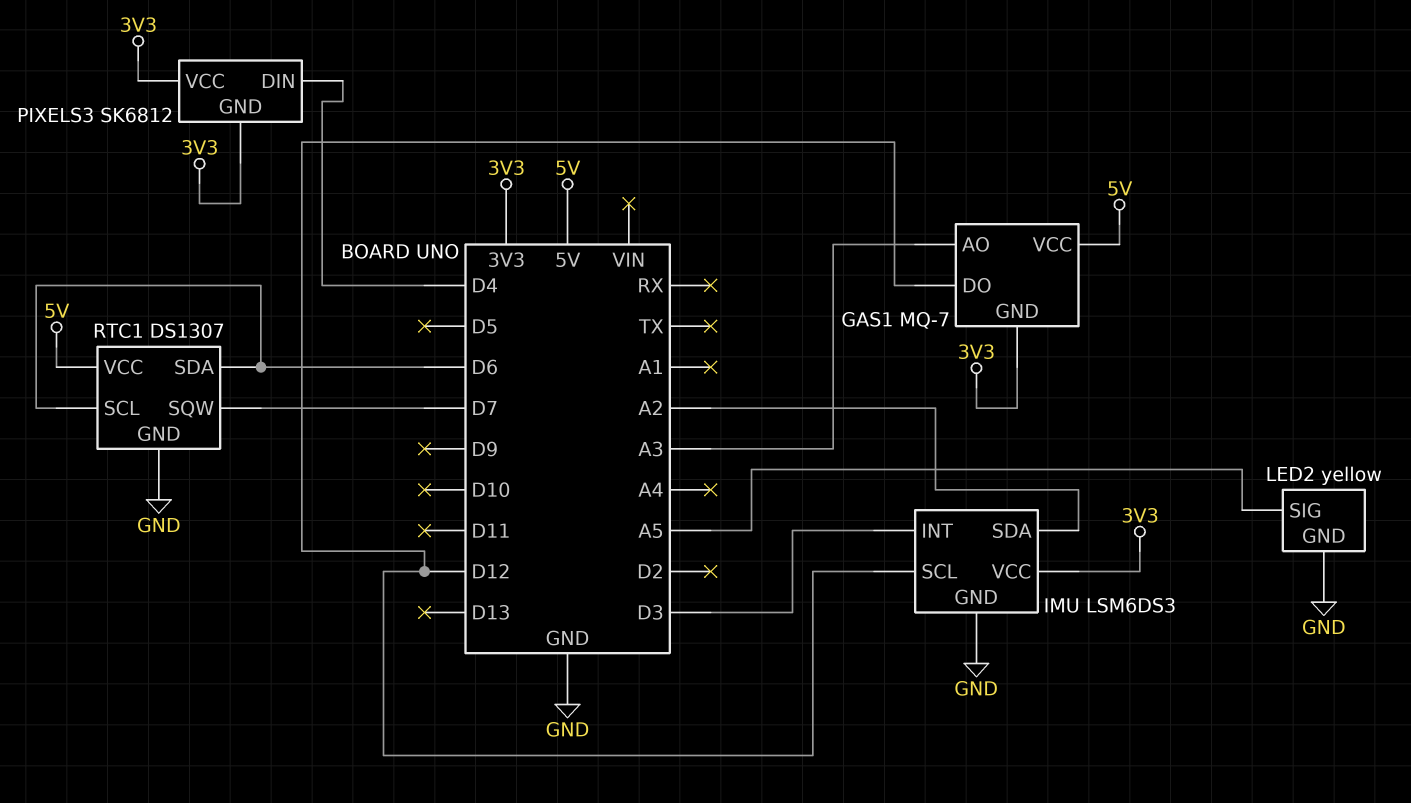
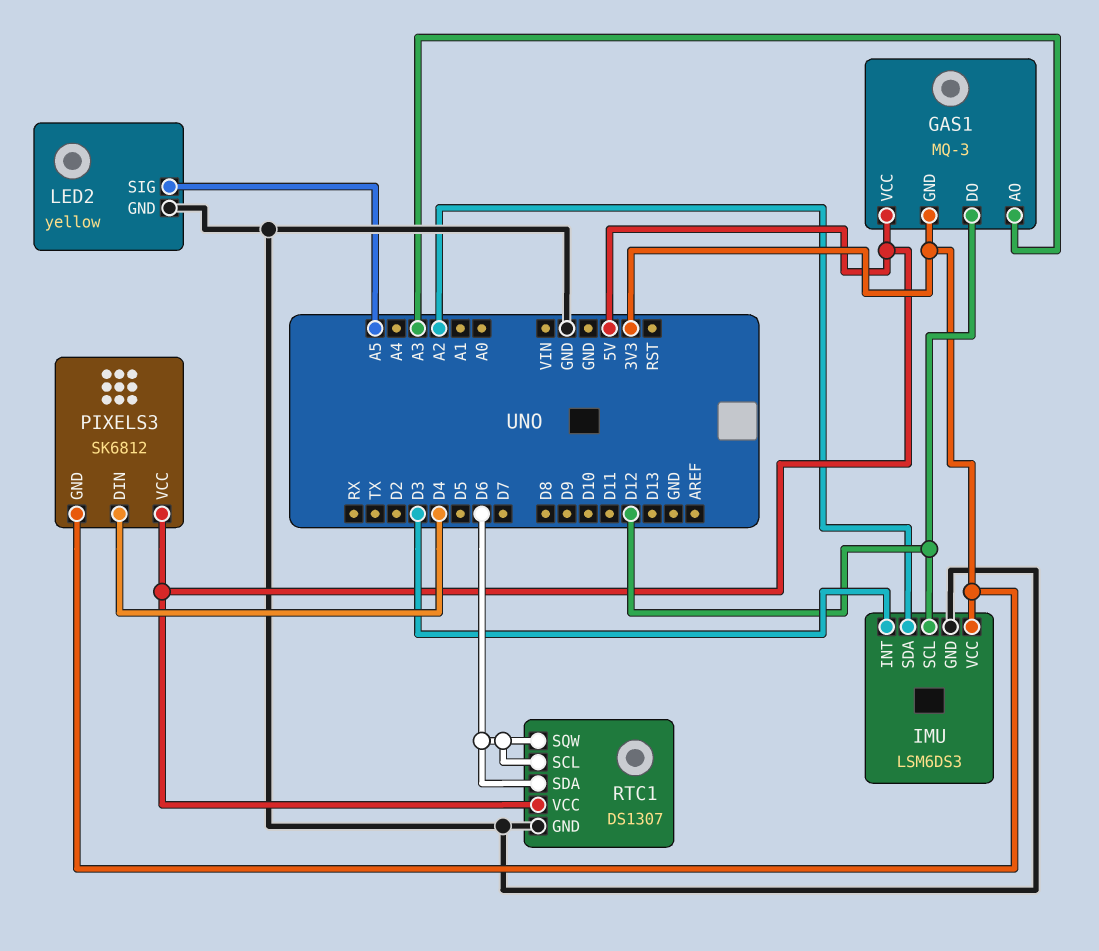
GAS1: MQ-7 -> MQ-3
PIXELS3 pin VCC: 3V3 -> 5V
RTC1 pin SQW: D7 -> D6

